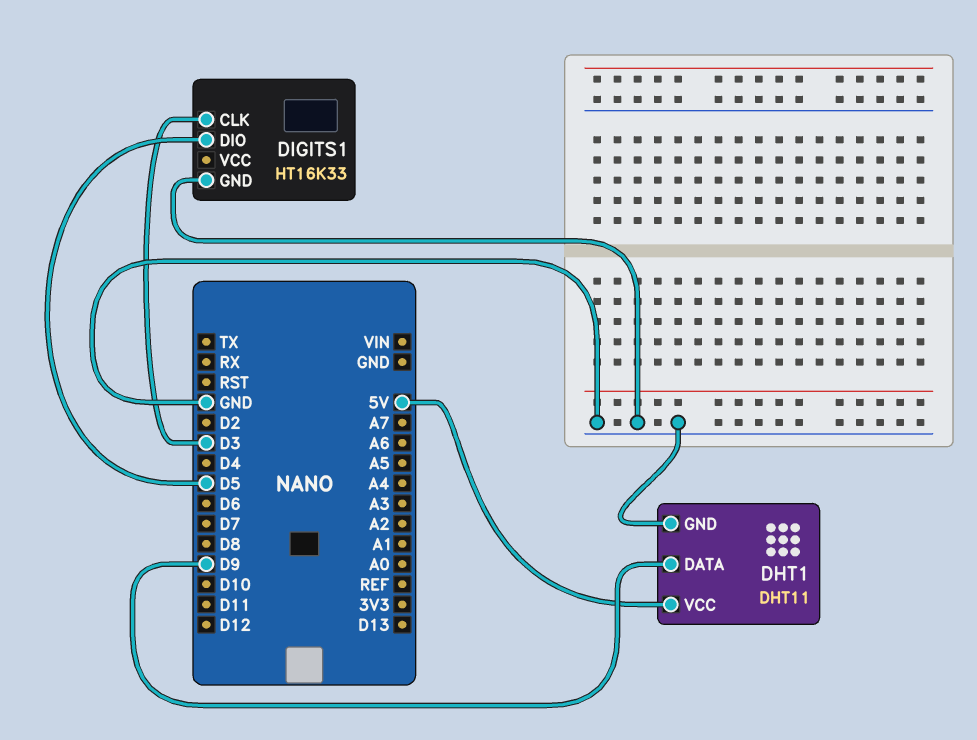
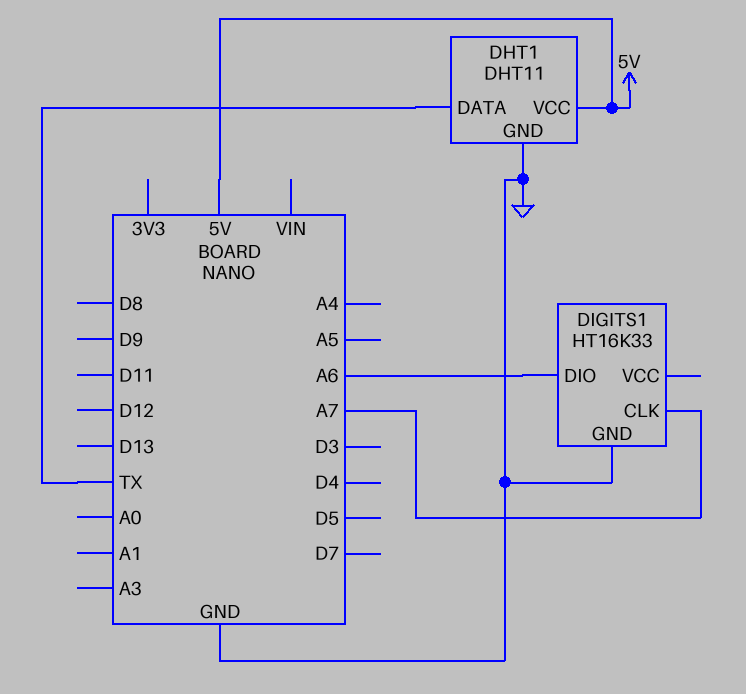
DHT1 pin DATA: D9 -> TX
DIGITS1 pin CLK: D3 -> A7
DIGITS1 pin DIO: D5 -> A6

